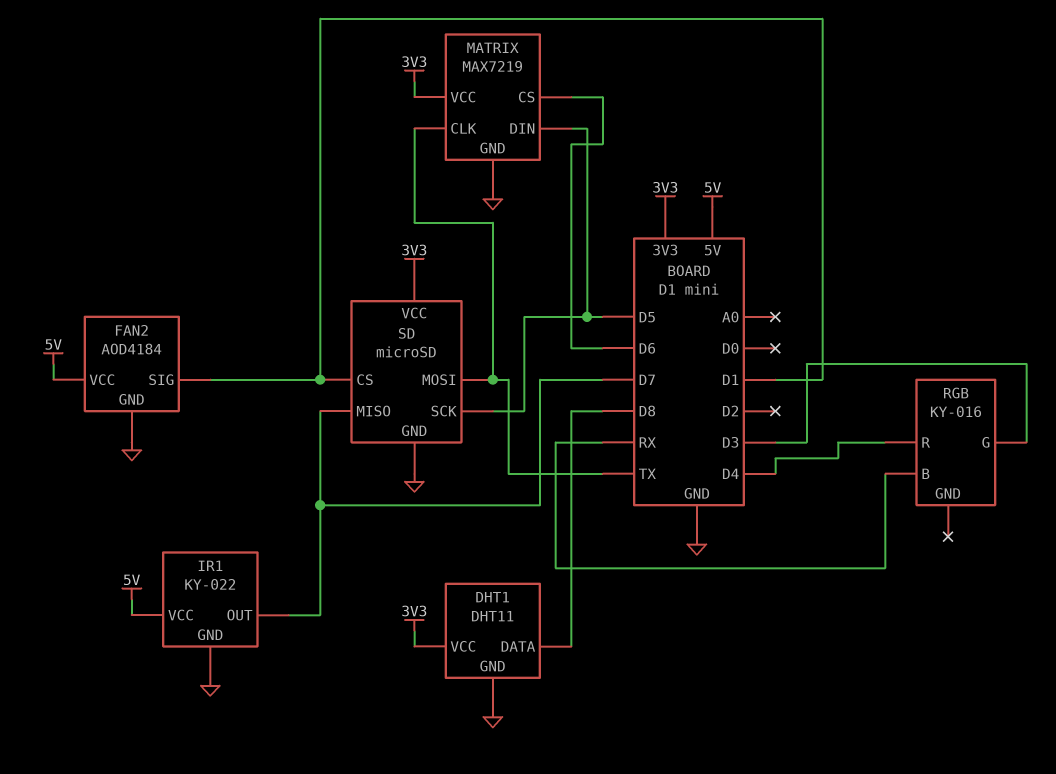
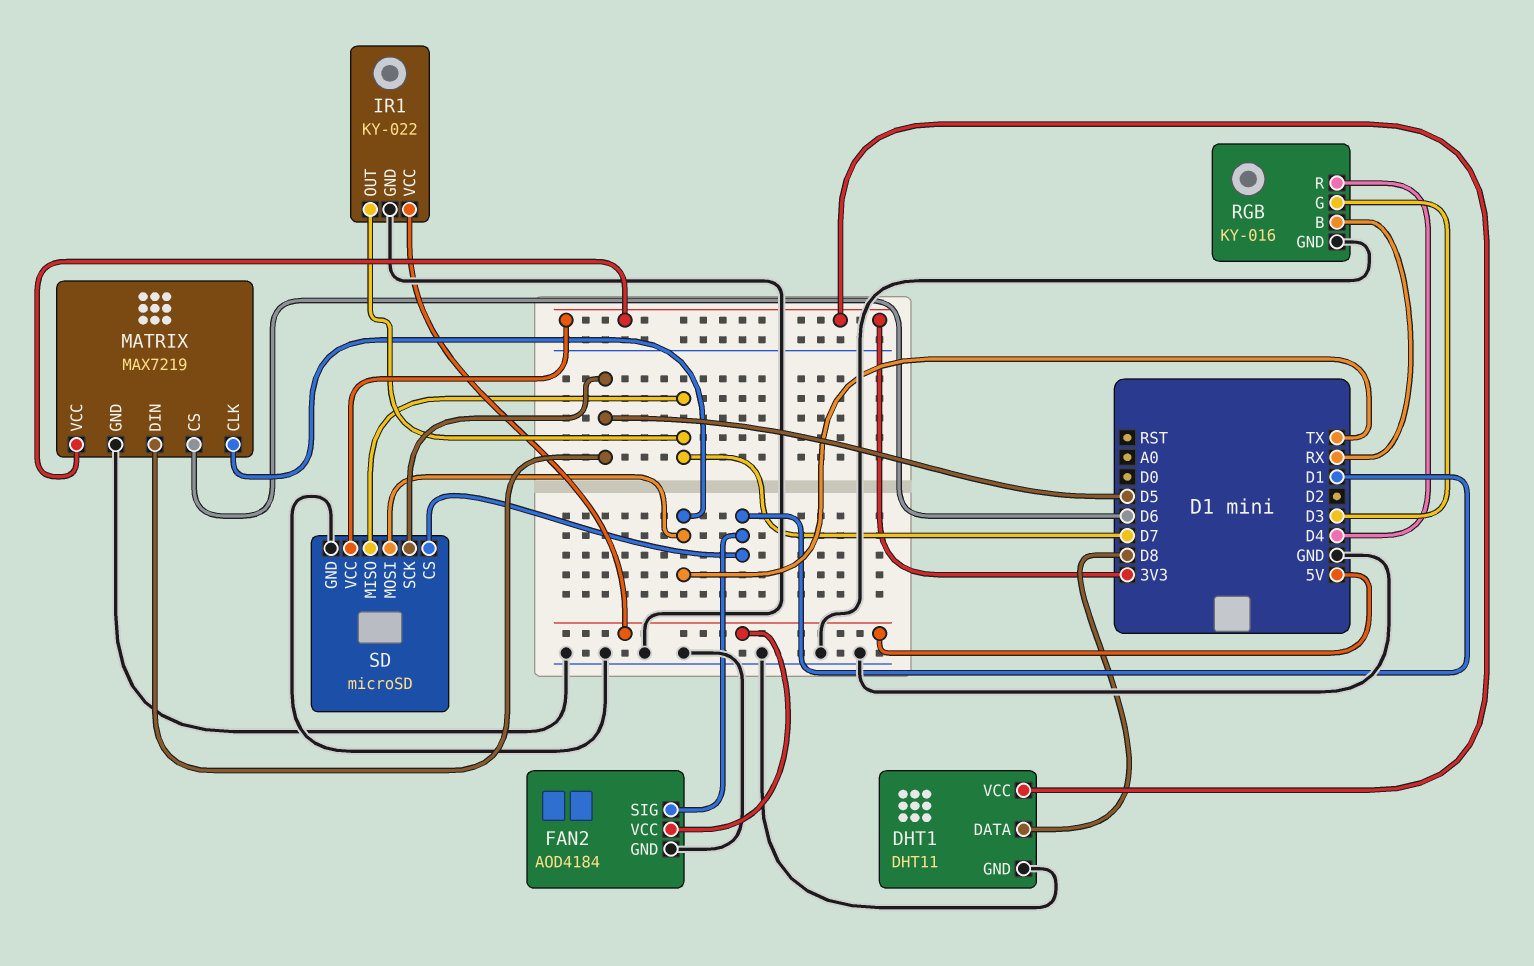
RGB pin GND: none -> GND

